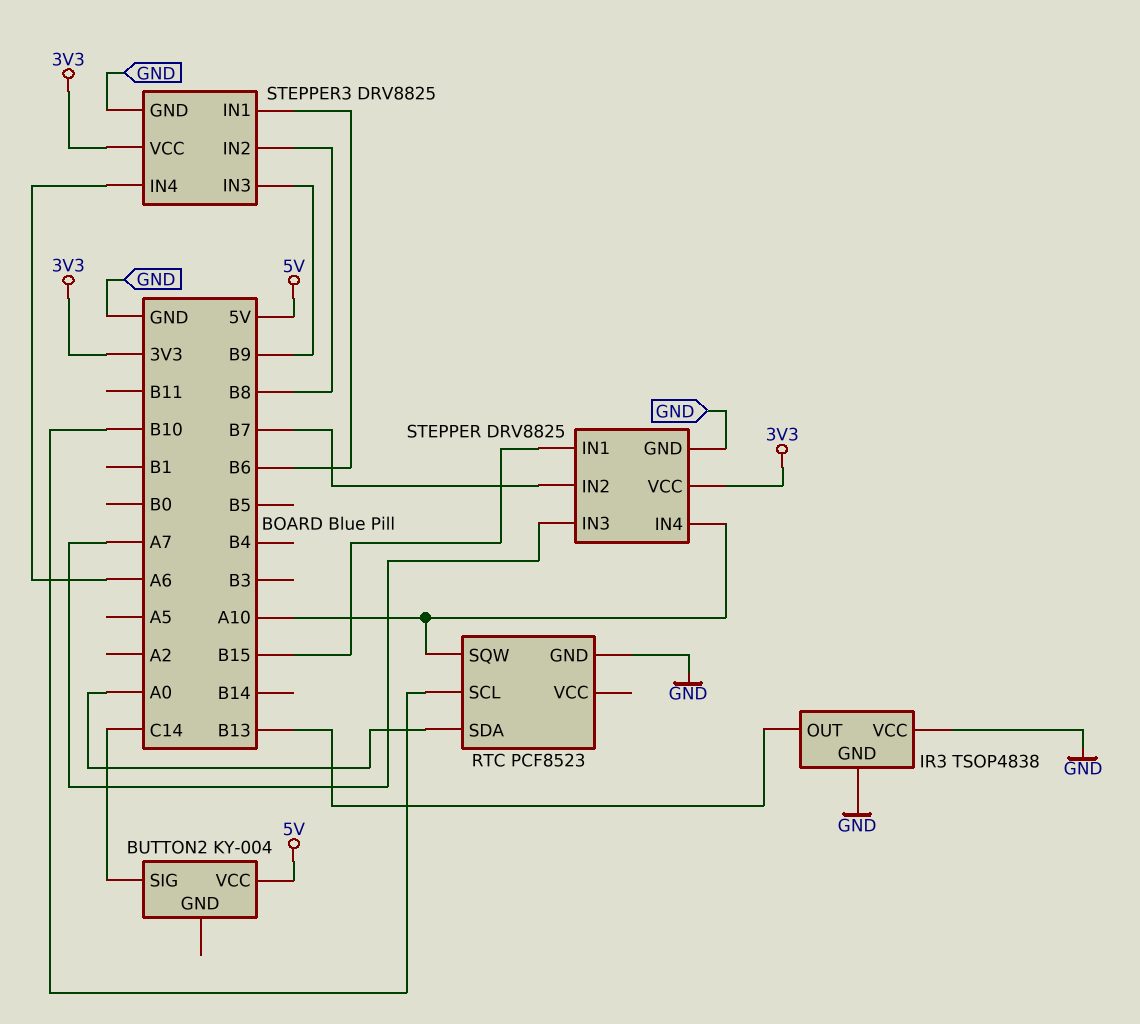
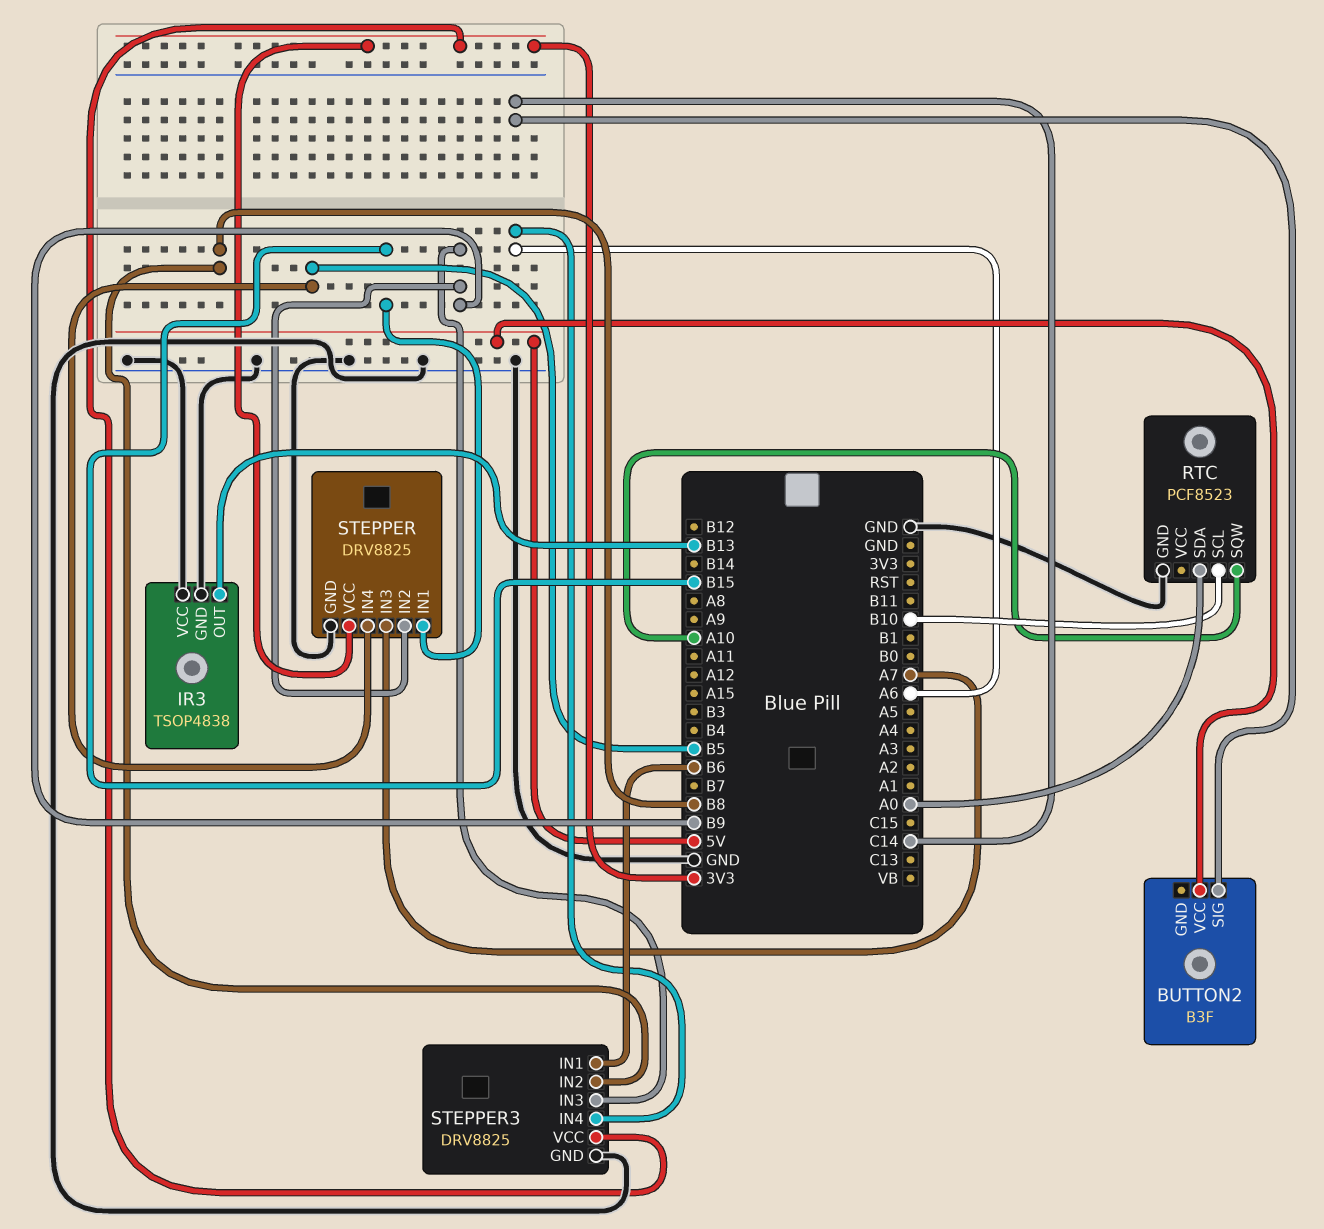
BUTTON2: KY-004 -> B3F
STEPPER pin IN2: B7 -> B9
STEPPER pin IN4: A10 -> B5

